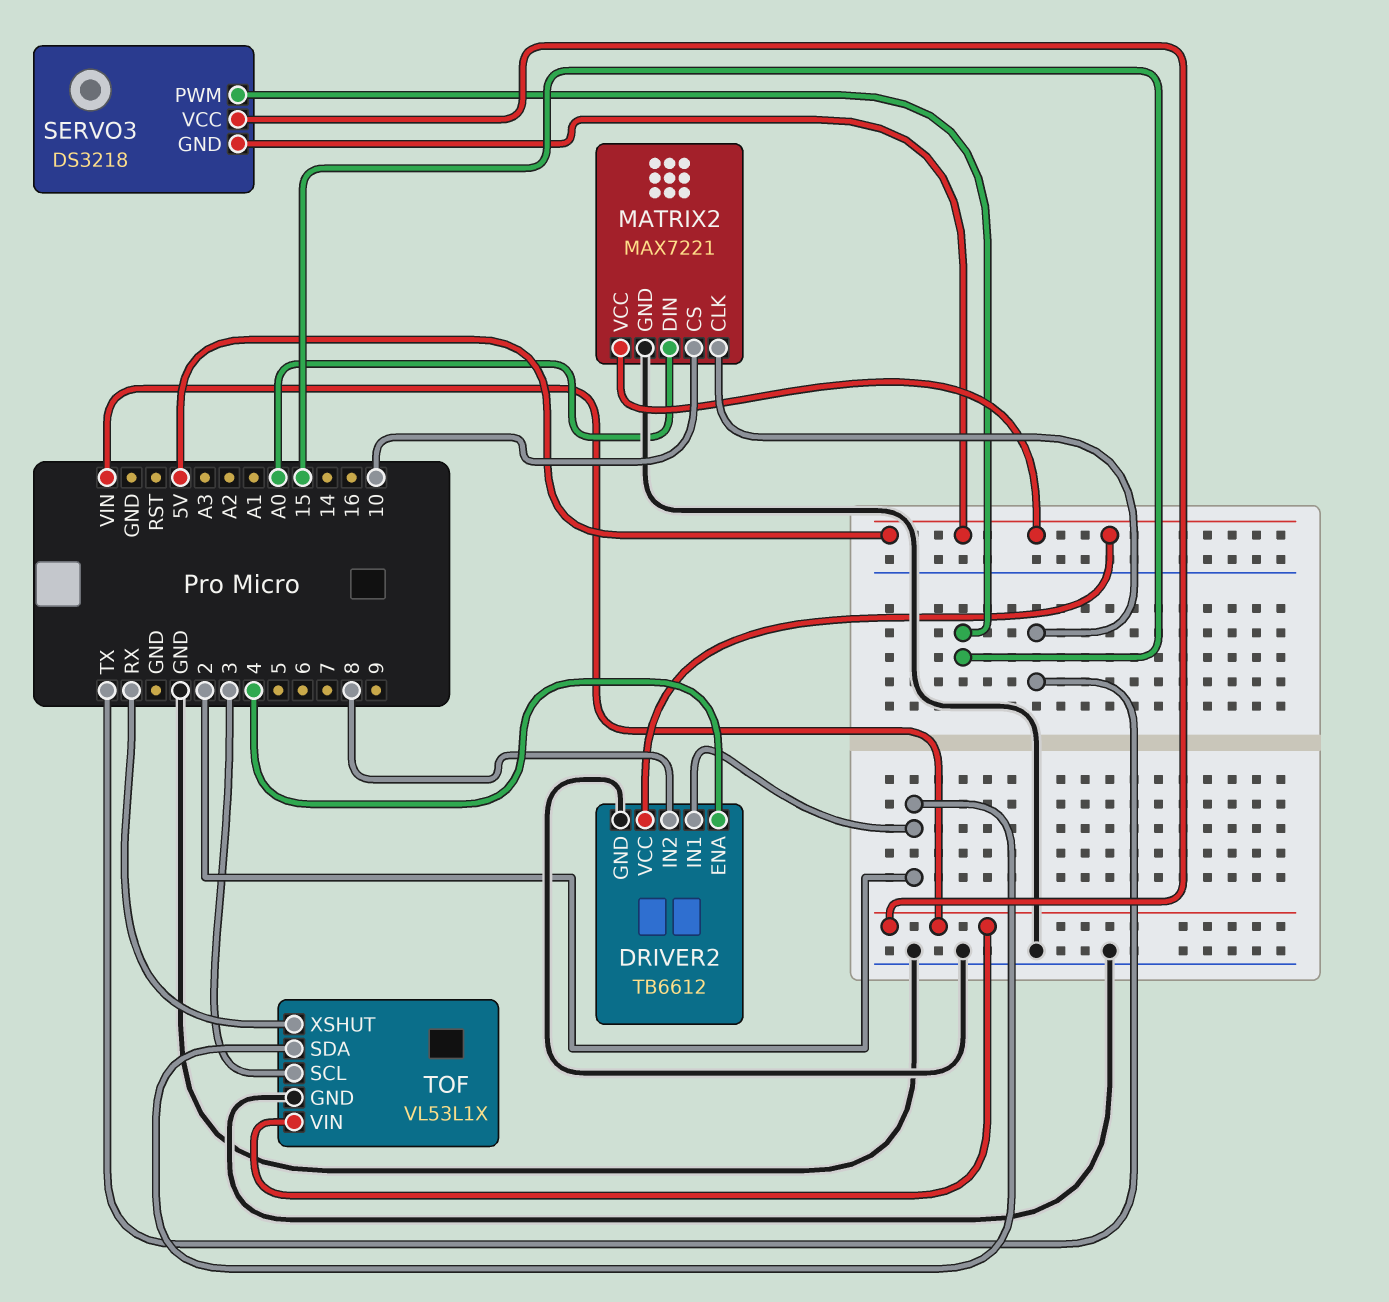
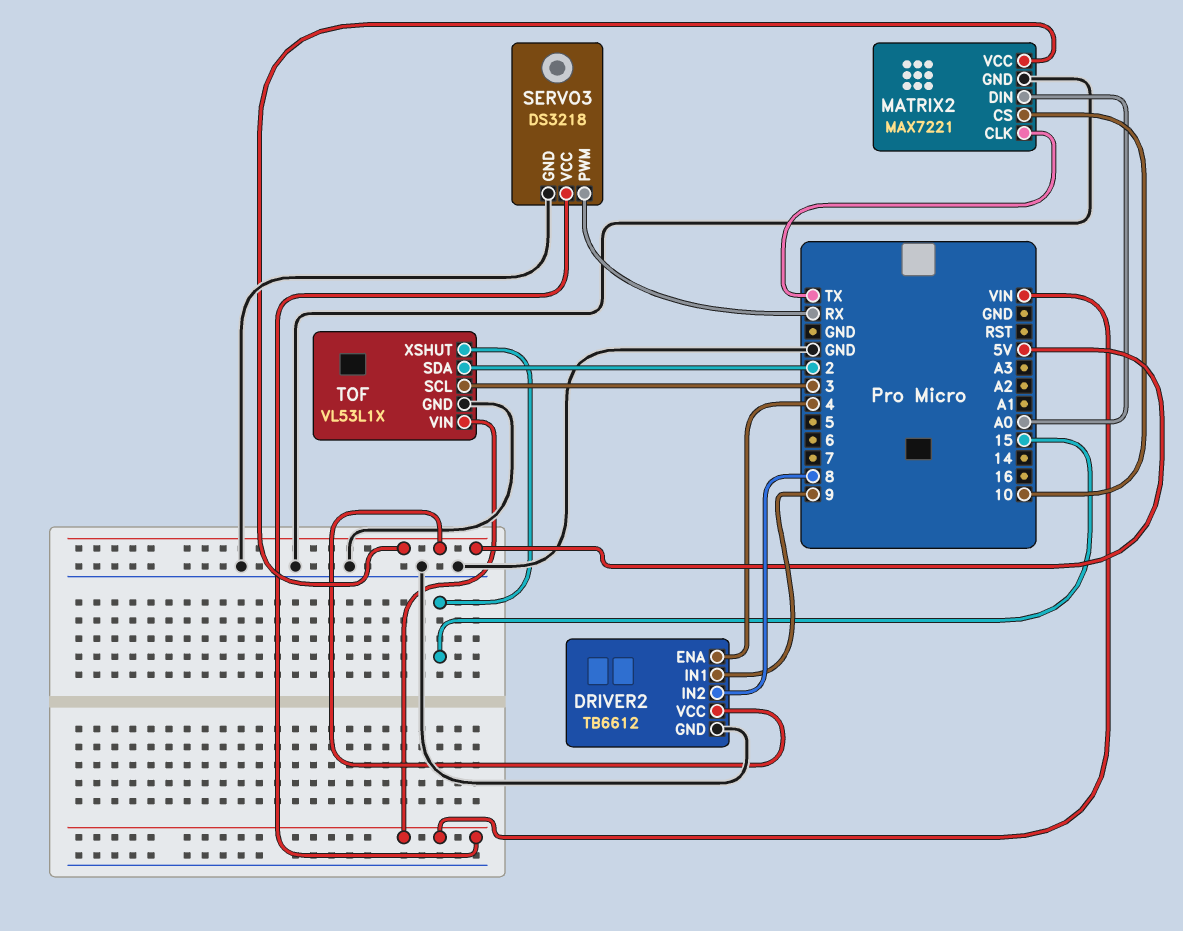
DRIVER2 pin IN1: 2 -> 9
SERVO3 pin GND: 5V -> GND
SERVO3 pin PWM: 15 -> RX
TOF pin XSHUT: RX -> 15

